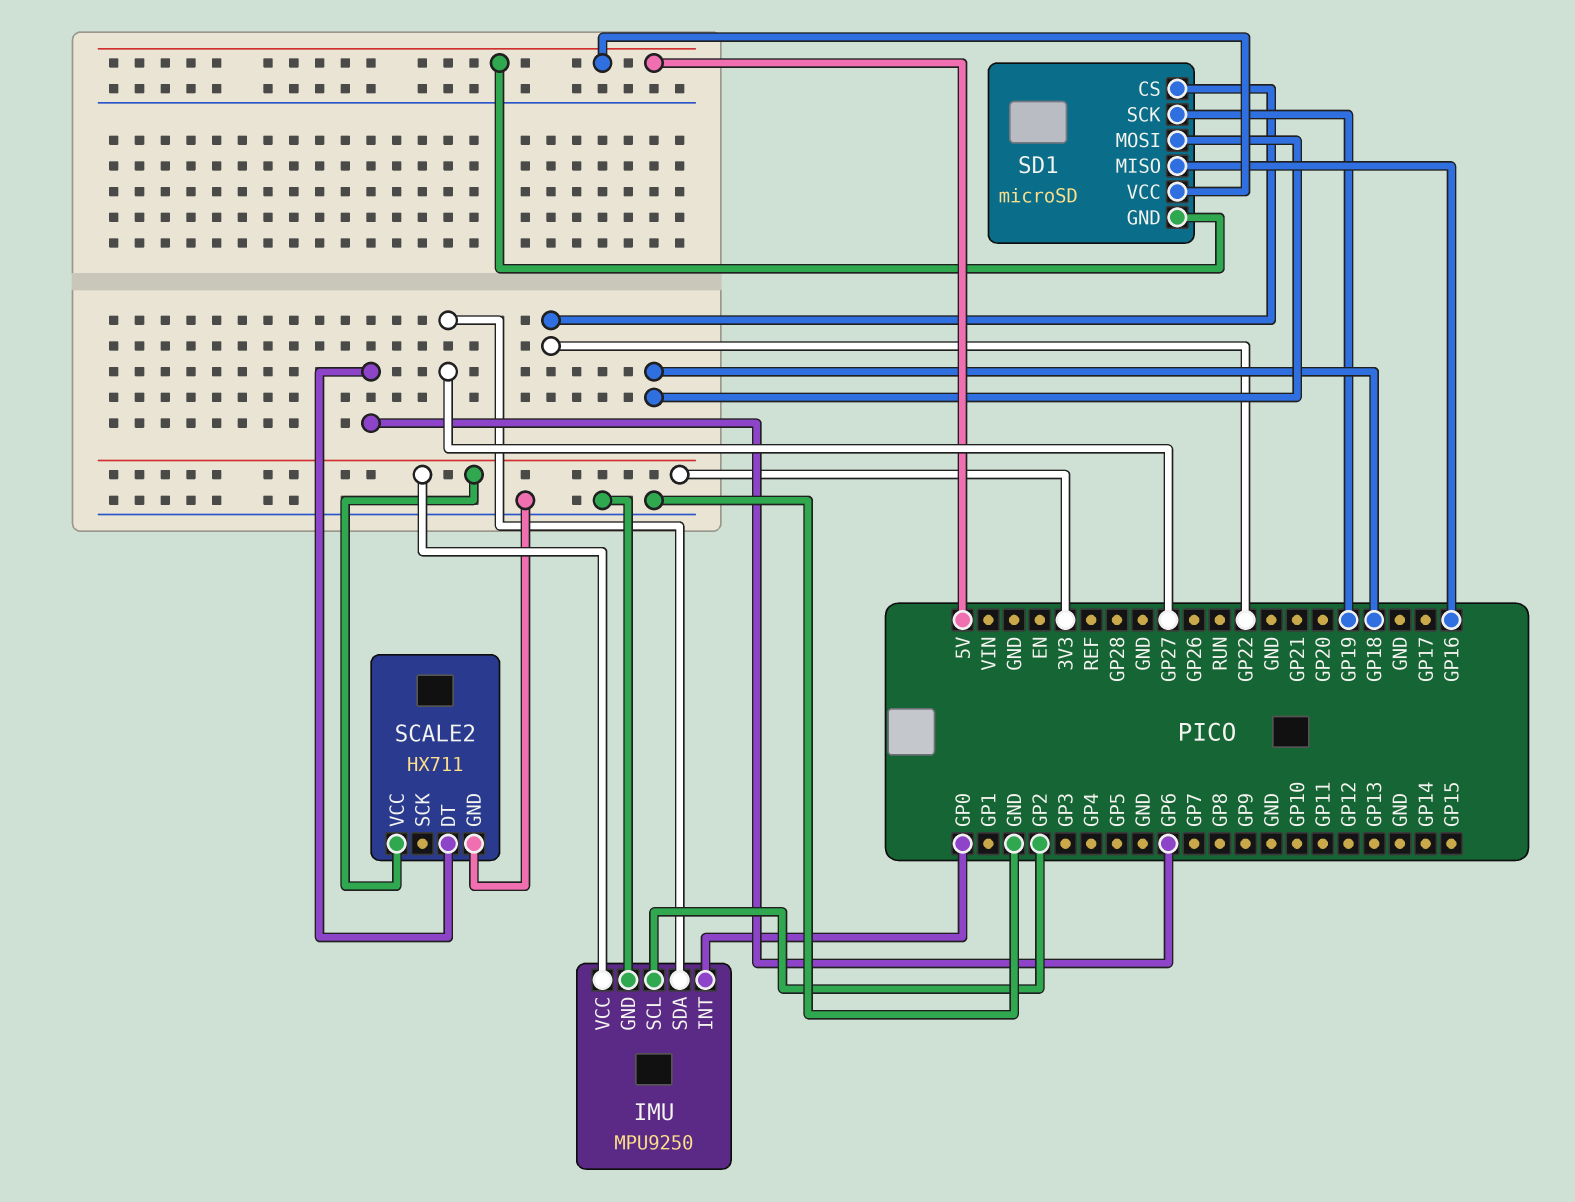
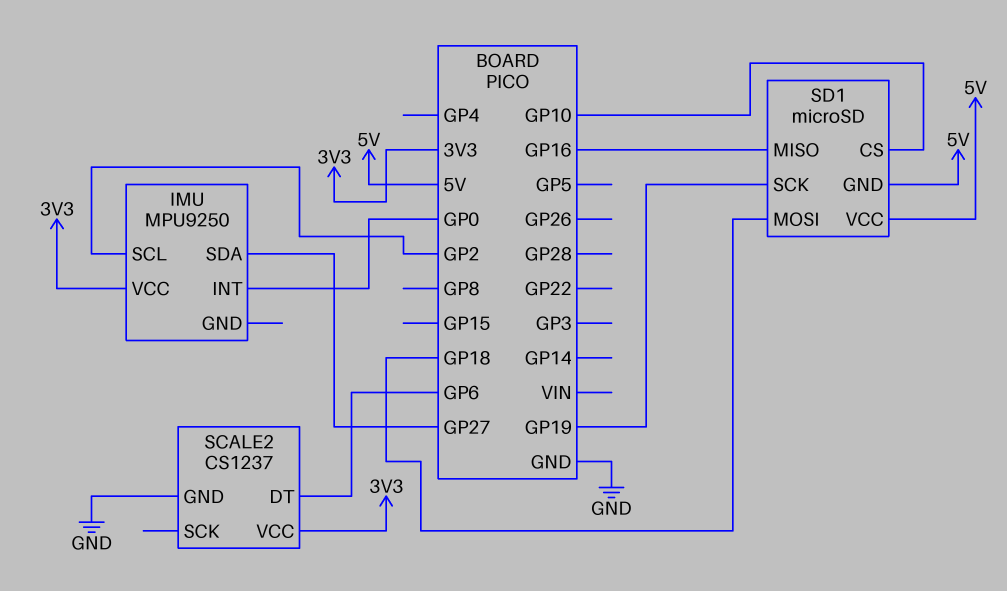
IMU pin GND: GND -> none
SCALE2: HX711 -> CS1237
SD1 pin CS: GP22 -> GP10

